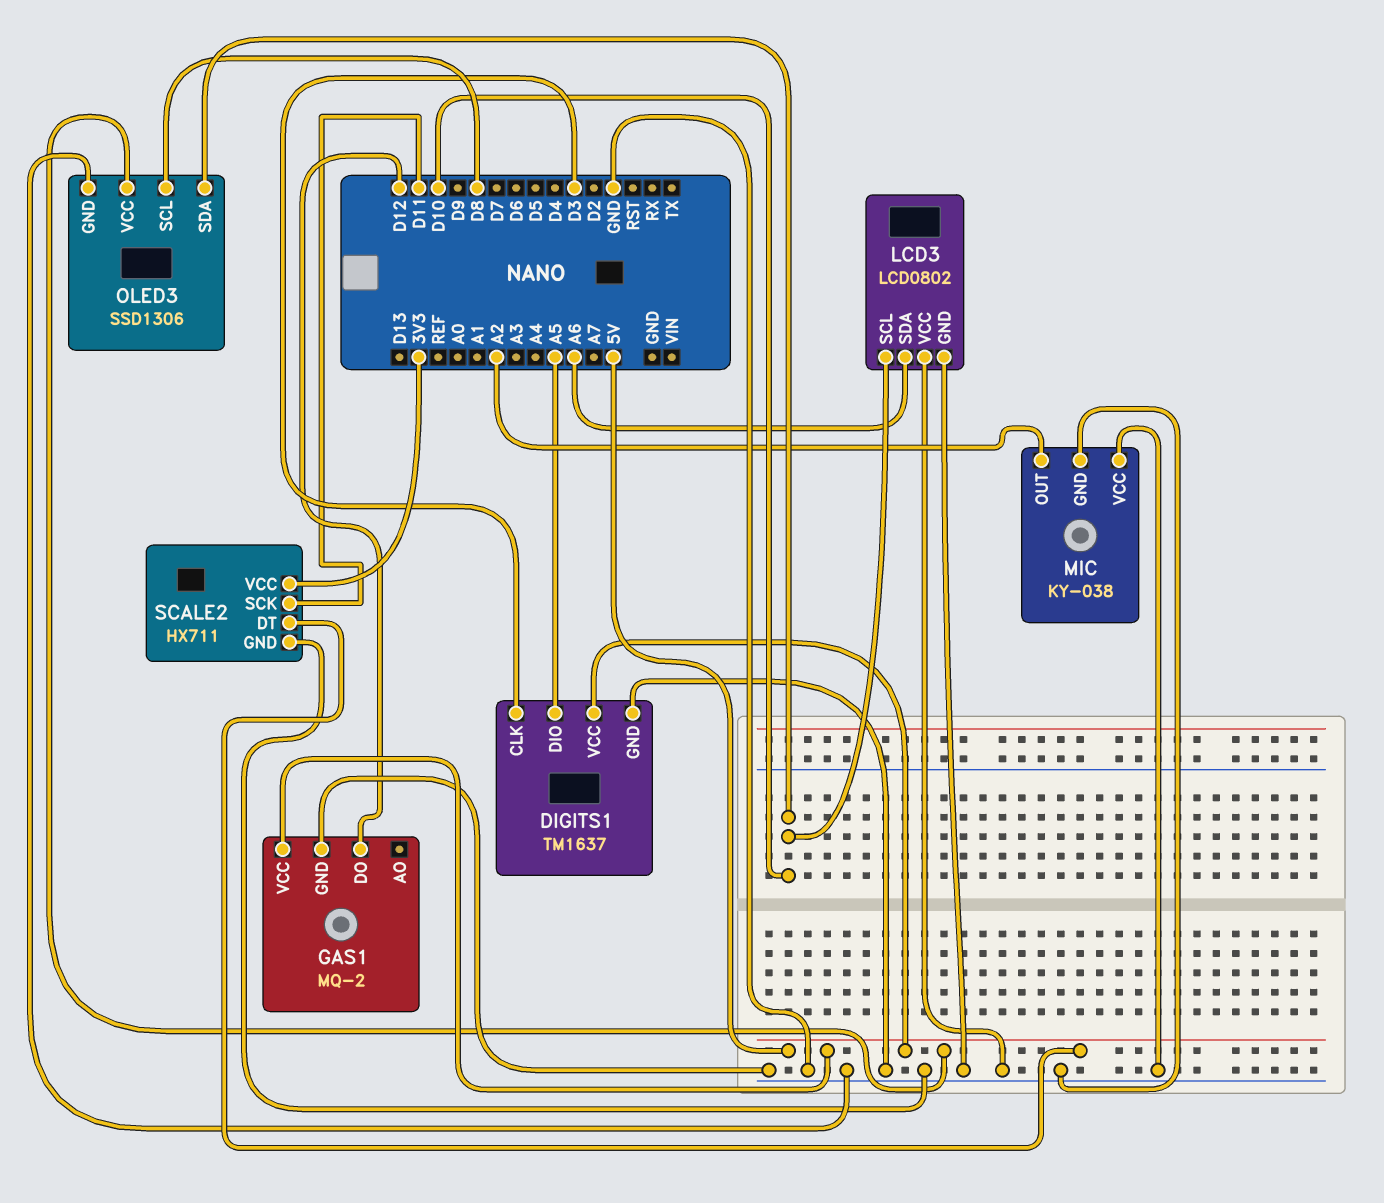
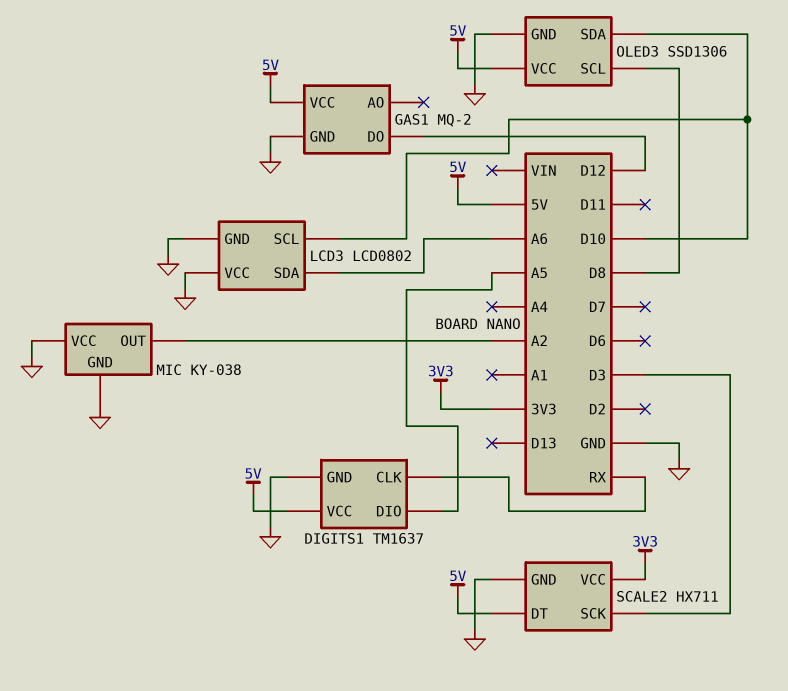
DIGITS1 pin CLK: D3 -> RX
SCALE2 pin SCK: D11 -> D3

